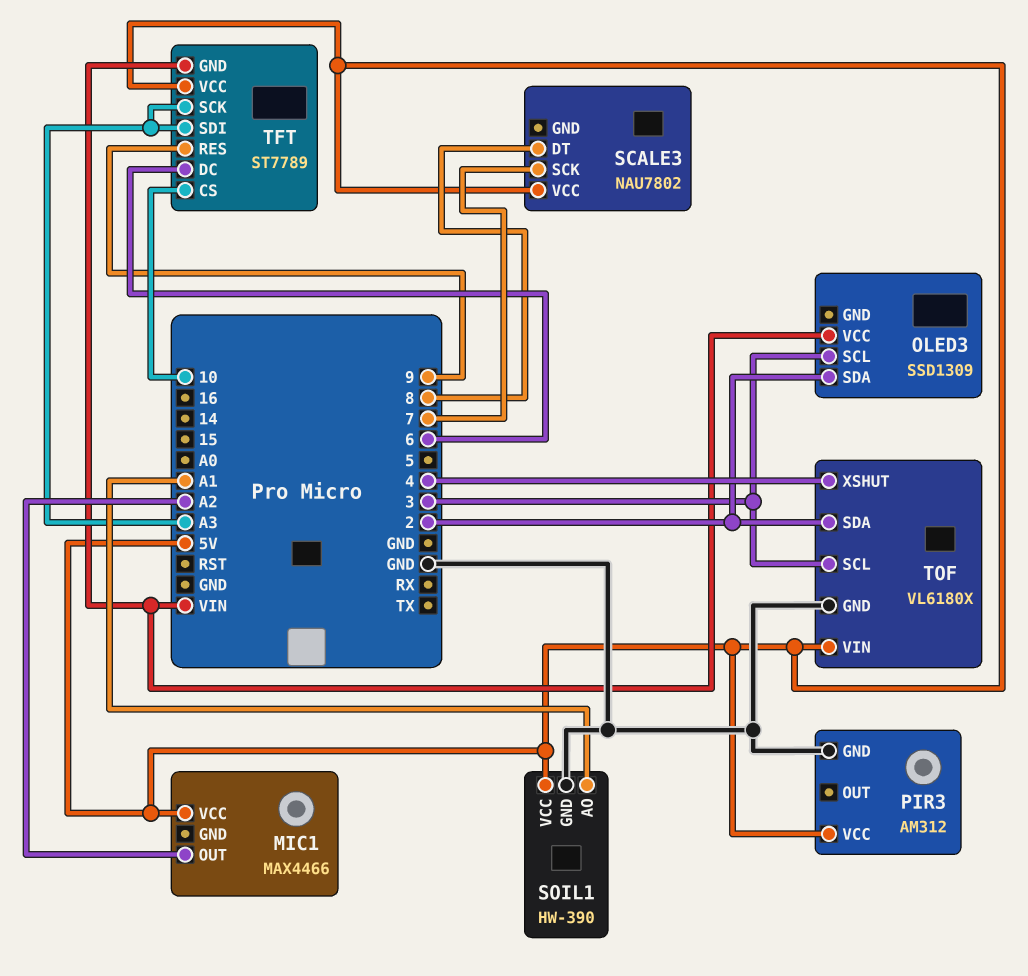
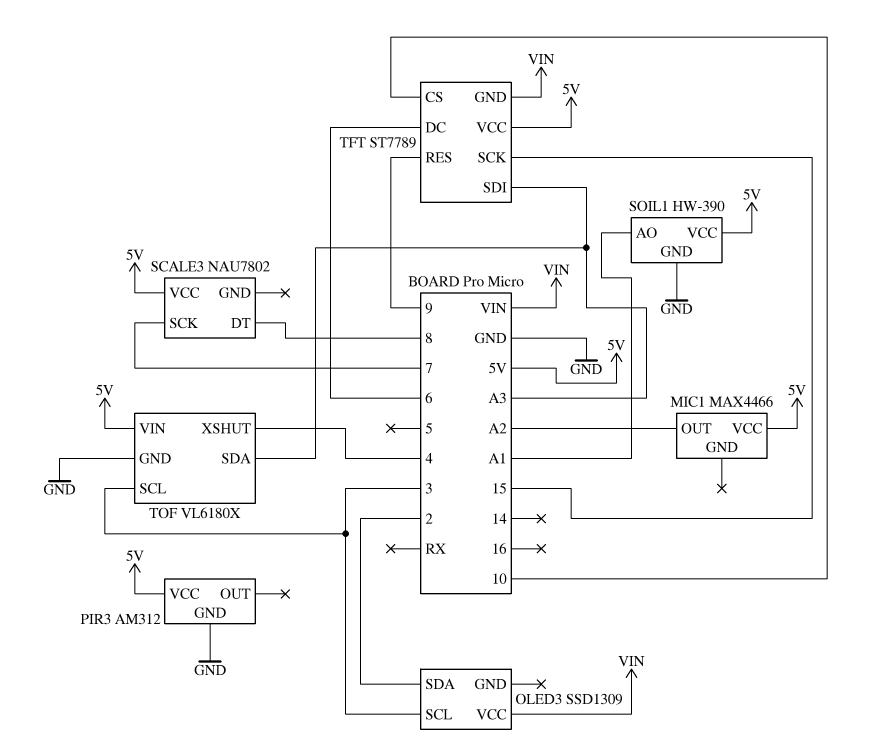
TFT pin SCK: A3 -> 15
TOF pin SDA: 2 -> A3

